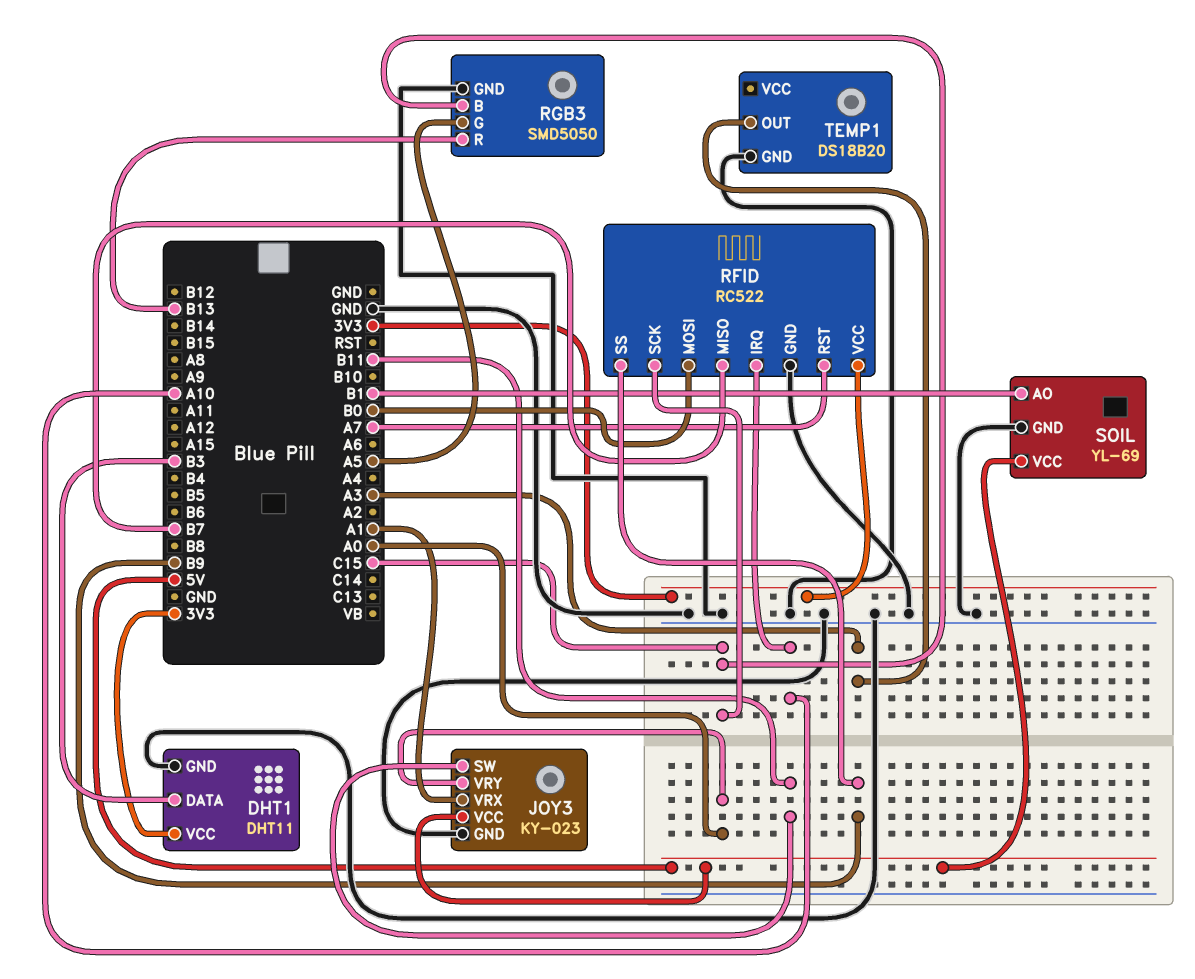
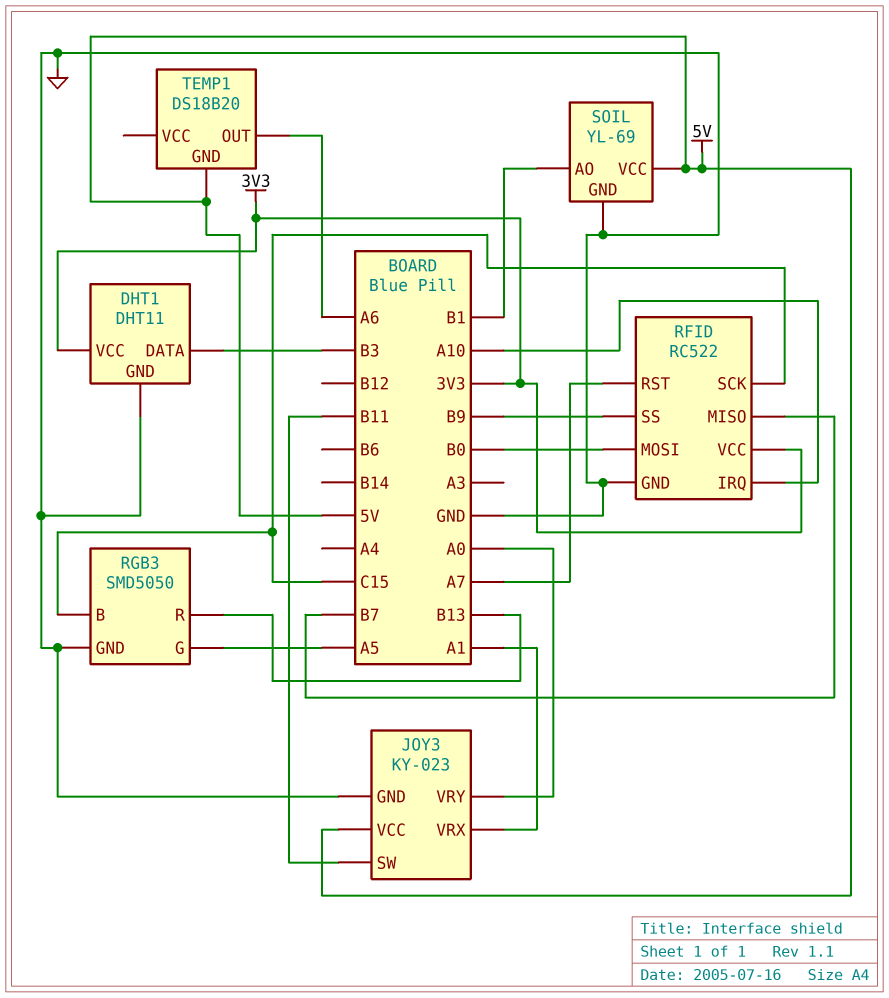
TEMP1 pin GND: GND -> 5V
TEMP1 pin OUT: A3 -> A6

